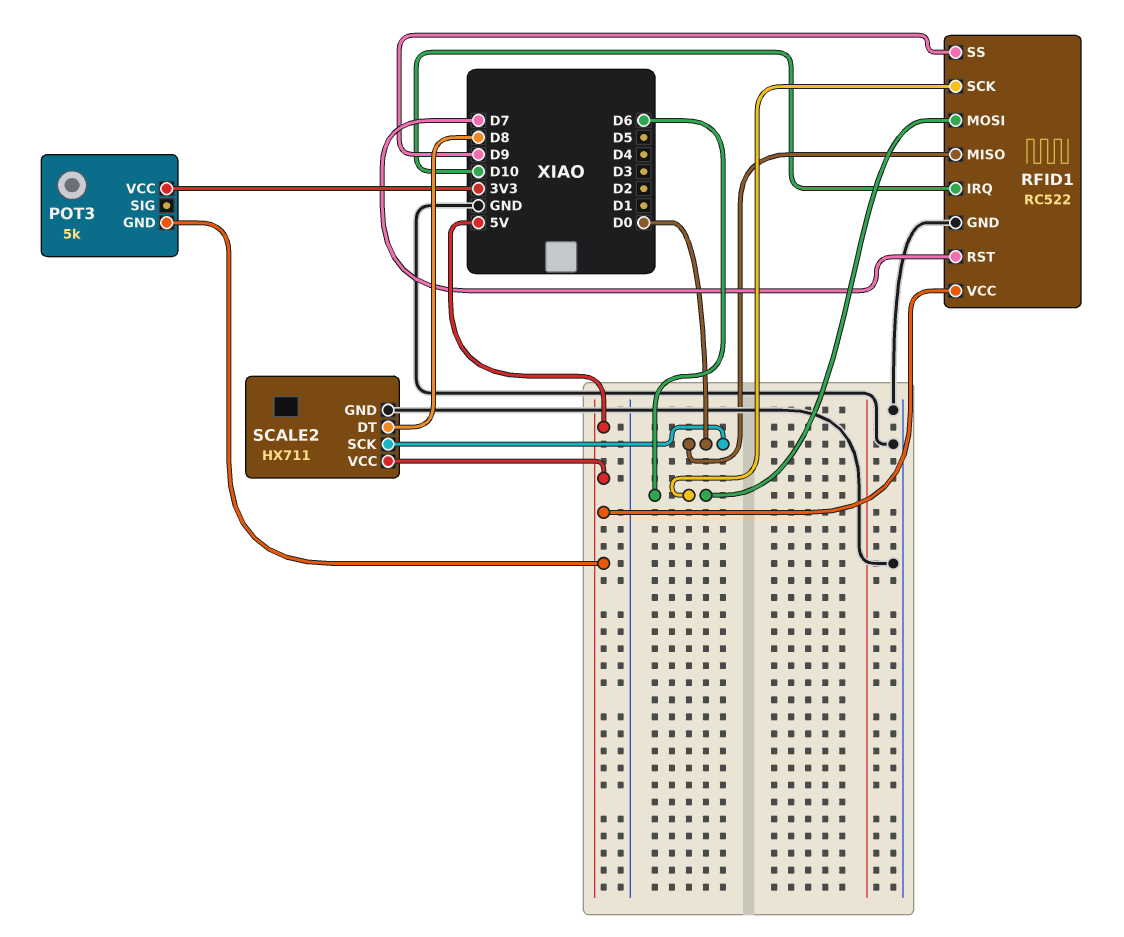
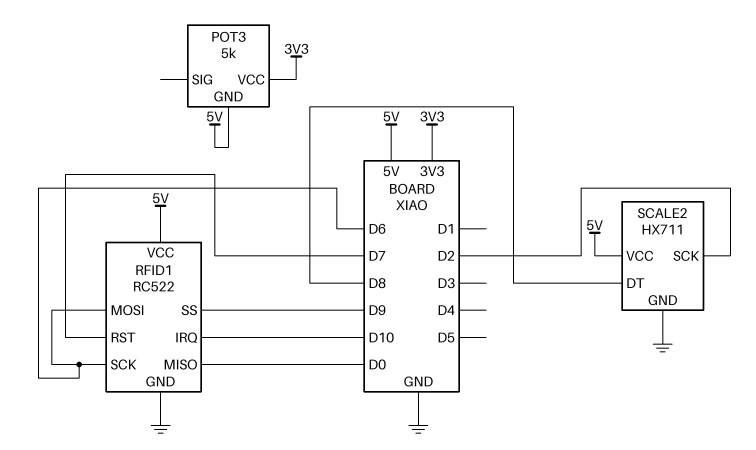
SCALE2 pin SCK: D0 -> D2

